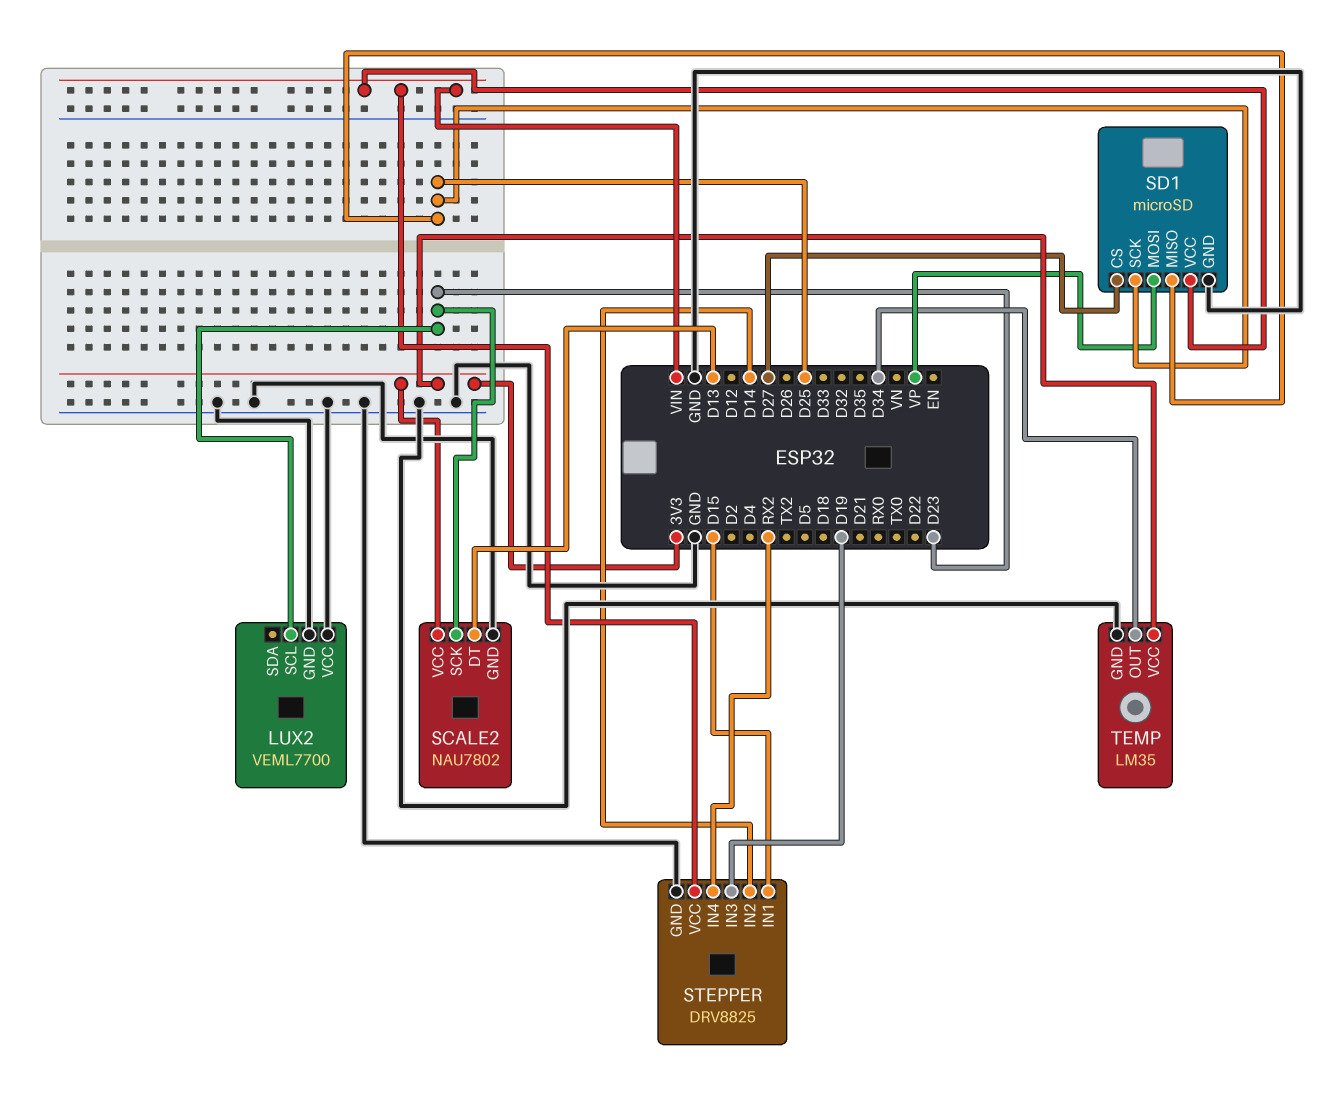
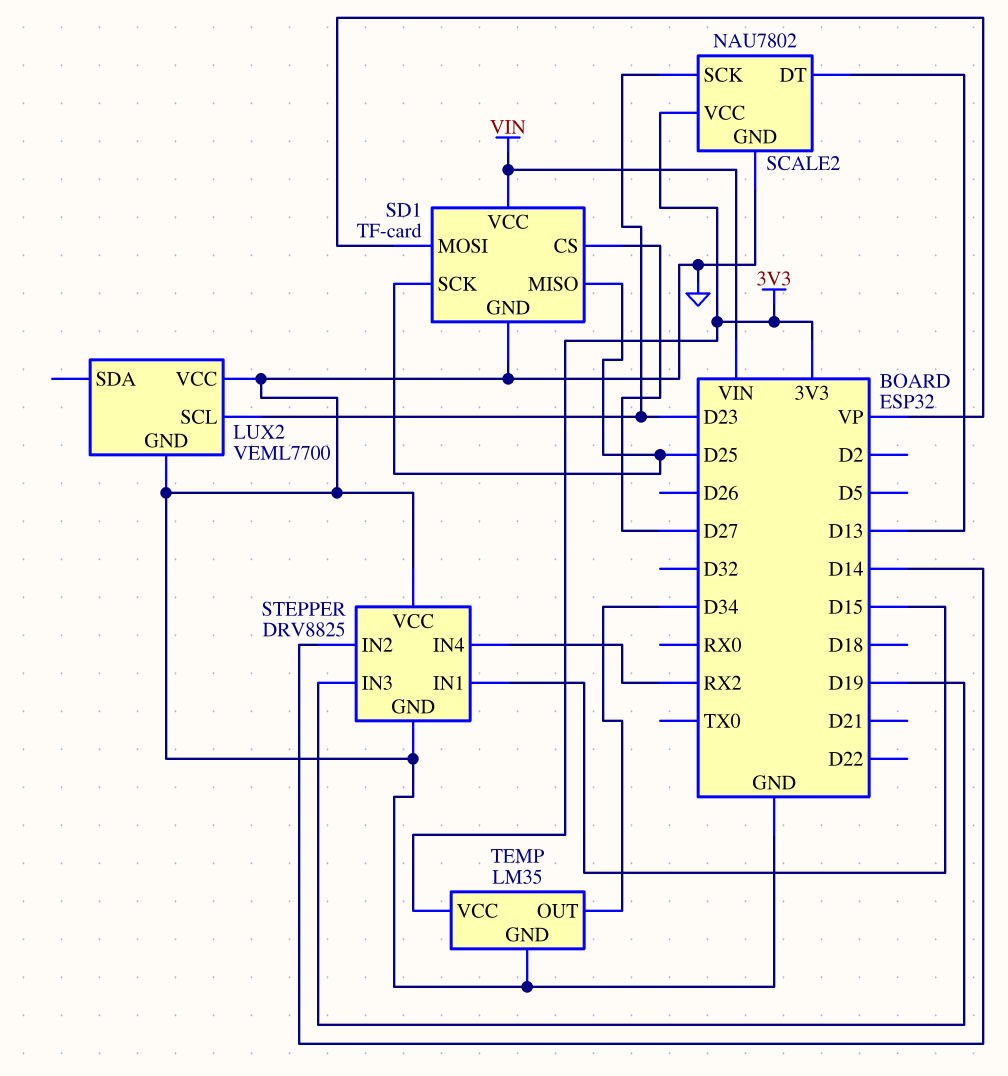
SD1: microSD -> TF-card
STEPPER pin VCC: VIN -> GND

